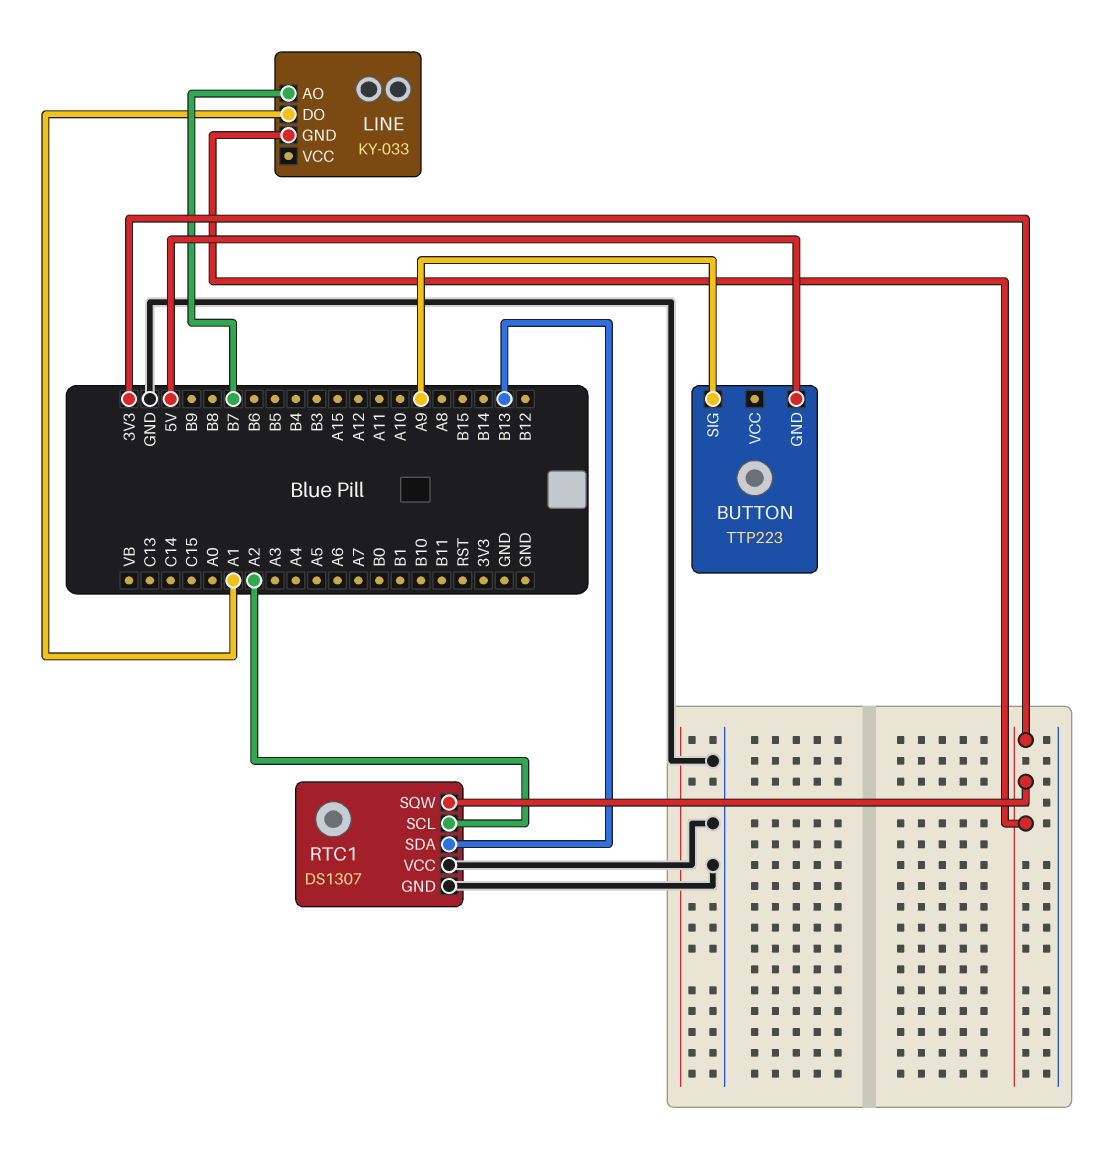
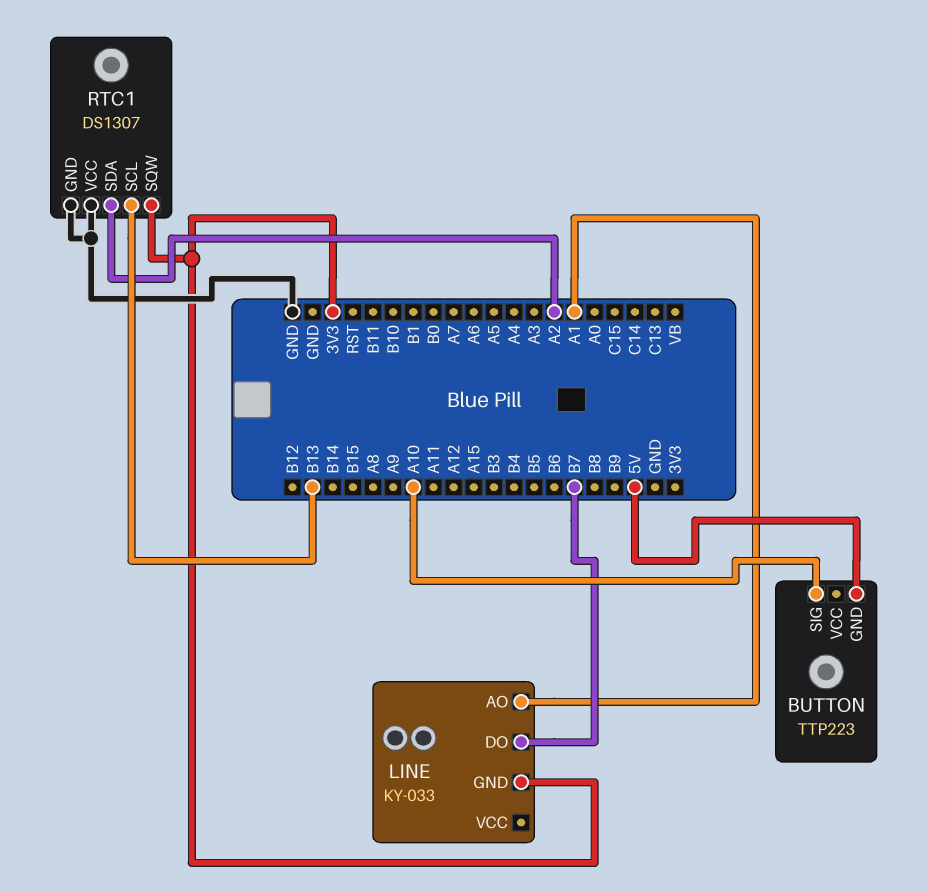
BUTTON pin SIG: A9 -> A10
LINE pin AO: B7 -> A1
LINE pin DO: A1 -> B7
RTC1 pin SCL: A2 -> B13
RTC1 pin SDA: B13 -> A2

